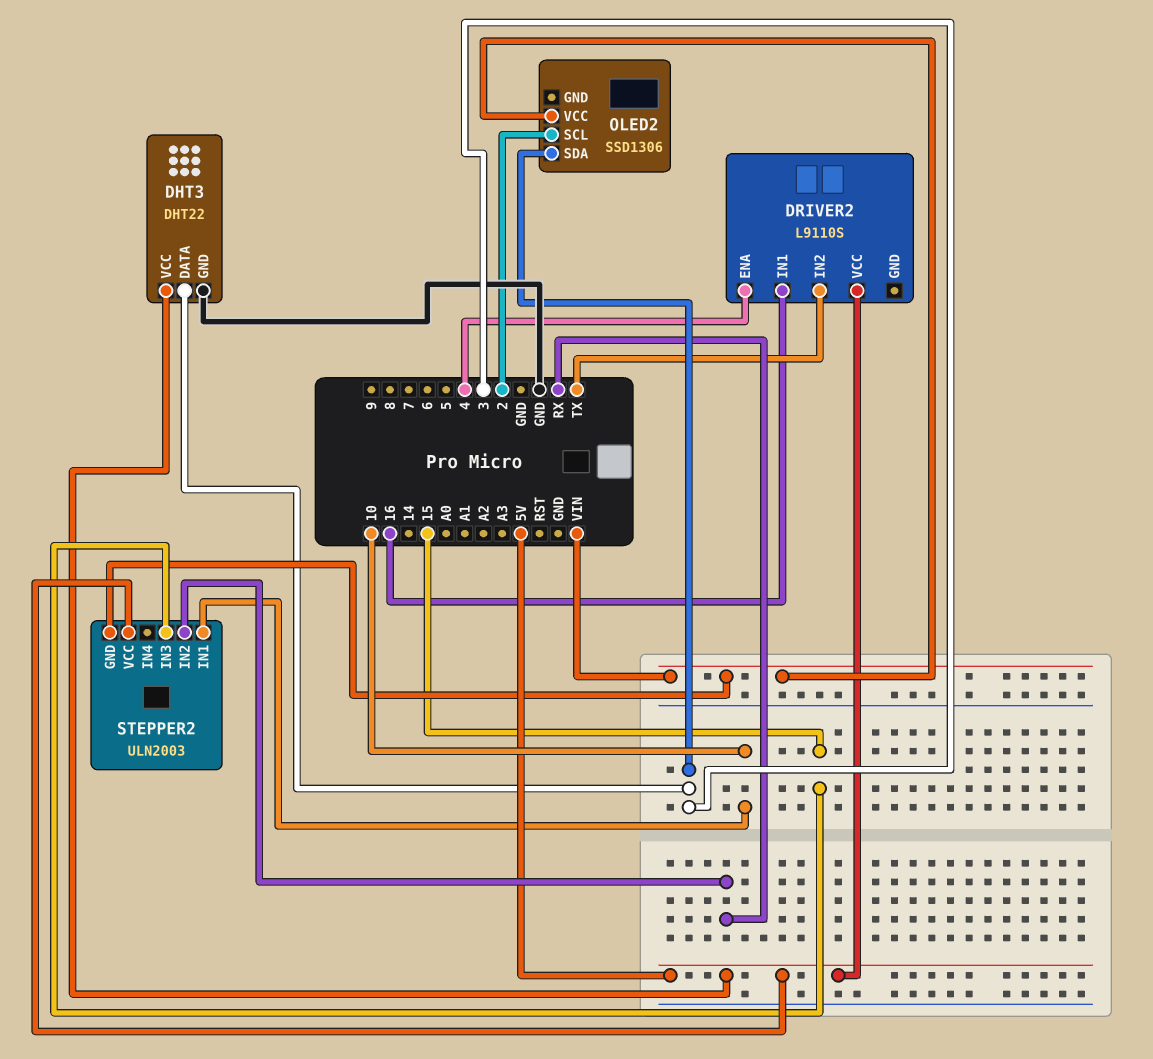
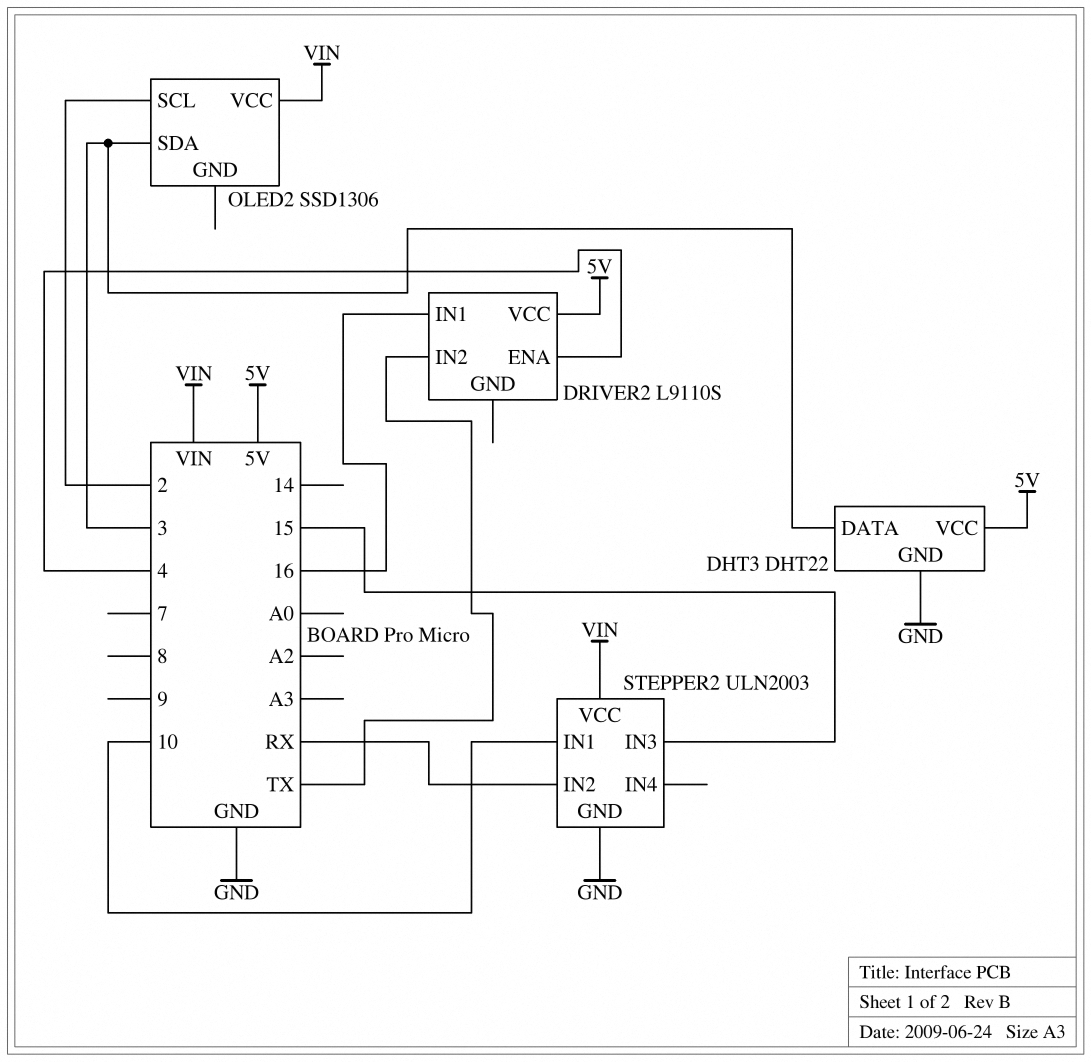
STEPPER2 pin GND: VIN -> GND
STEPPER2 pin VCC: 5V -> VIN

